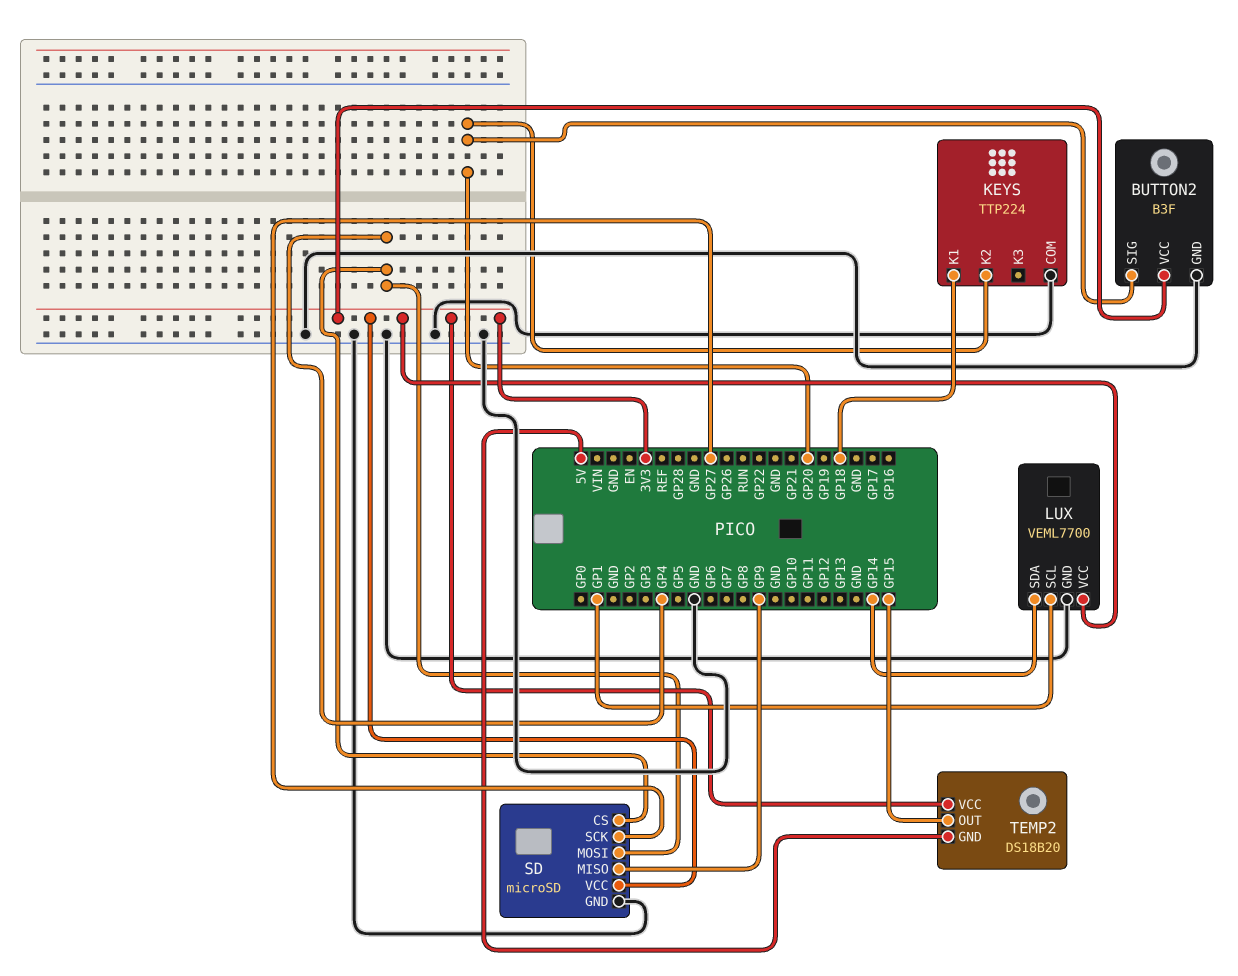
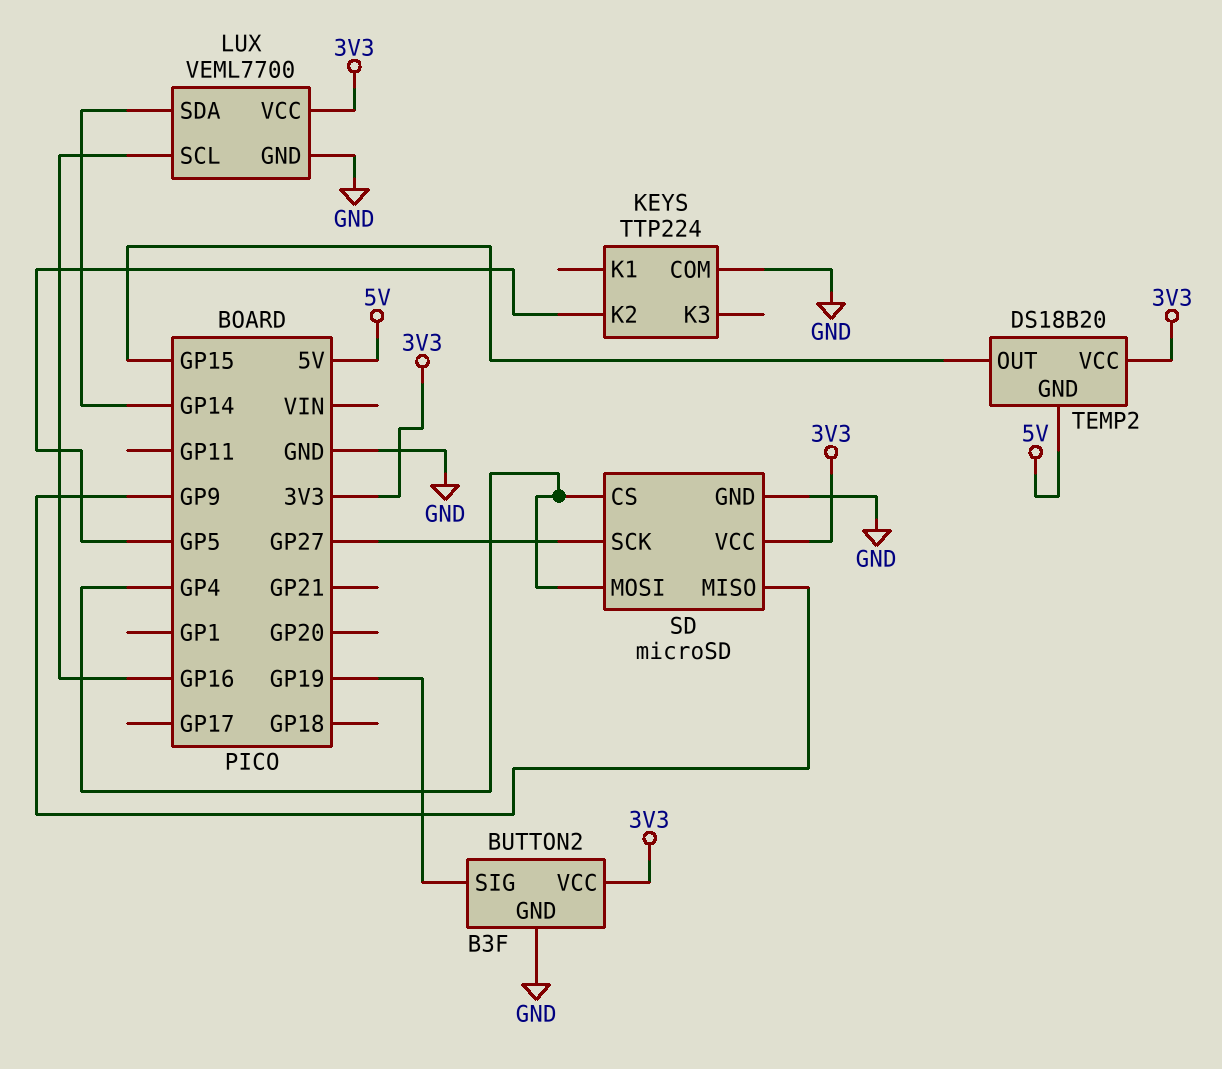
BUTTON2 pin SIG: GP20 -> GP19
KEYS pin K1: GP18 -> none
KEYS pin K2: GP20 -> GP5
LUX pin SCL: GP1 -> GP16

